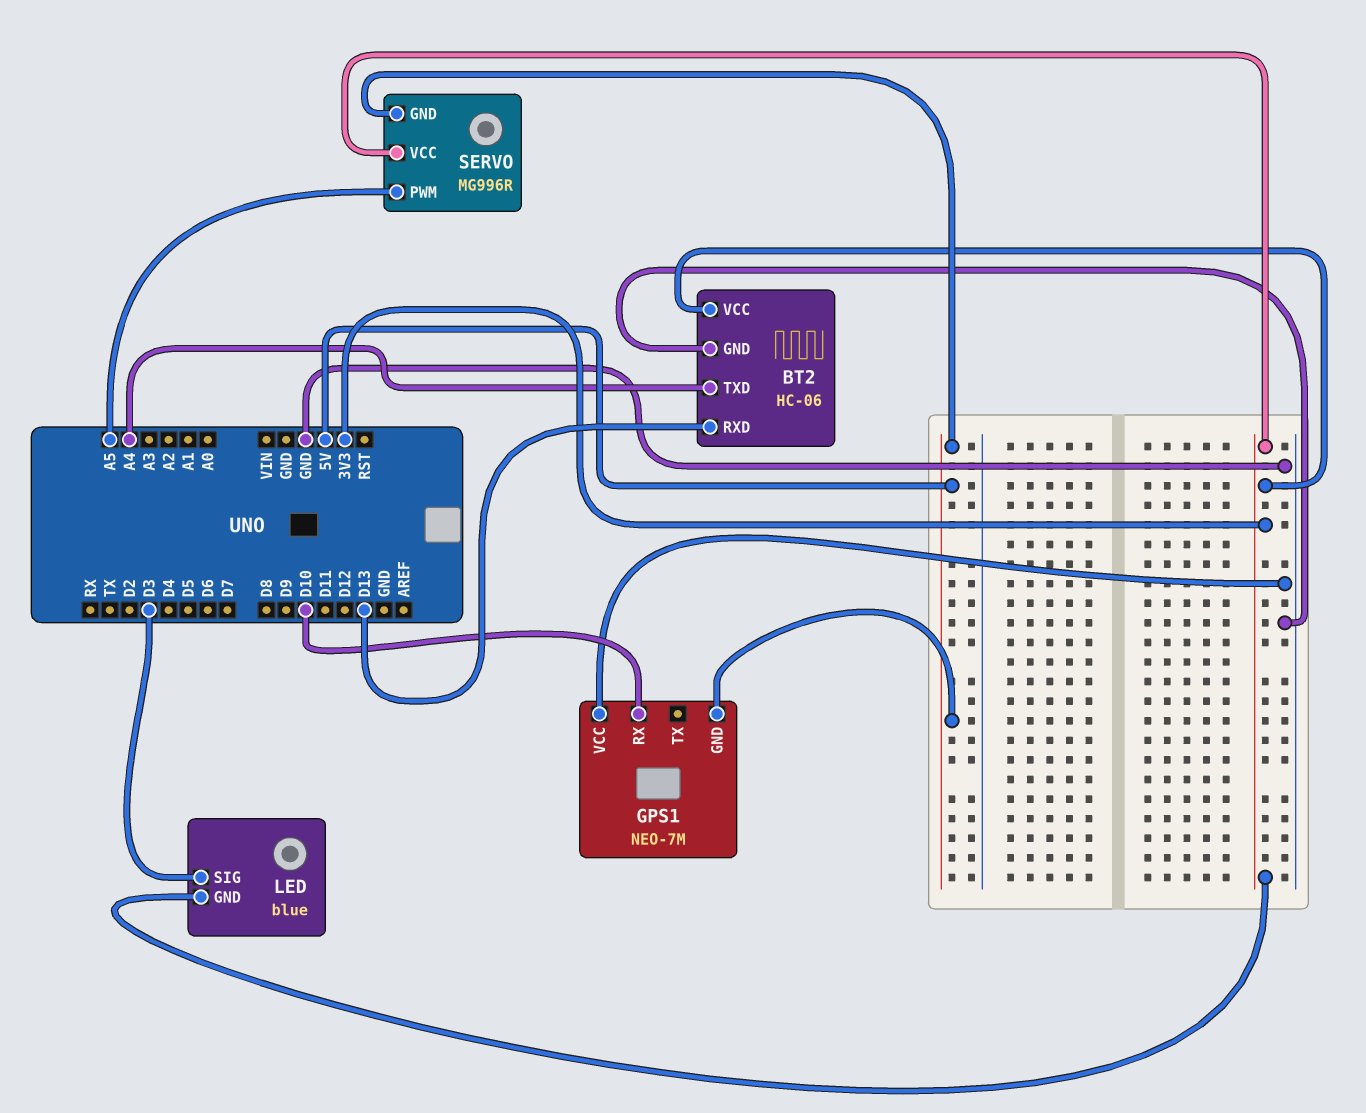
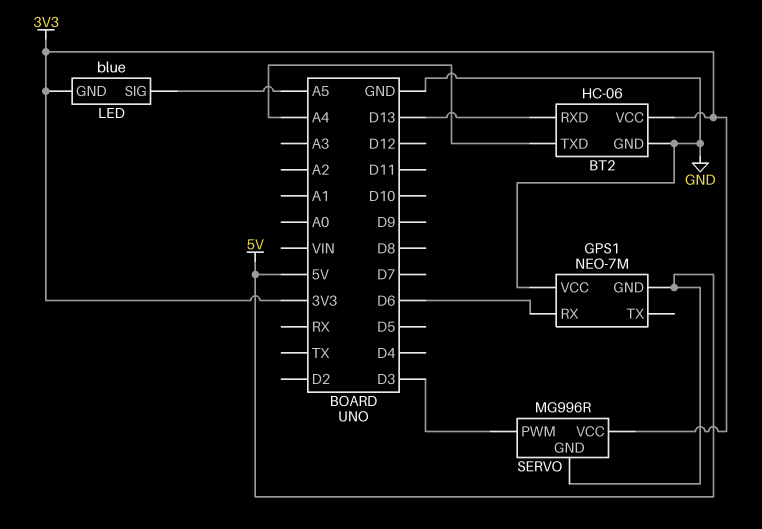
GPS1 pin RX: D10 -> D6
LED pin SIG: D3 -> A5
SERVO pin PWM: A5 -> D3

